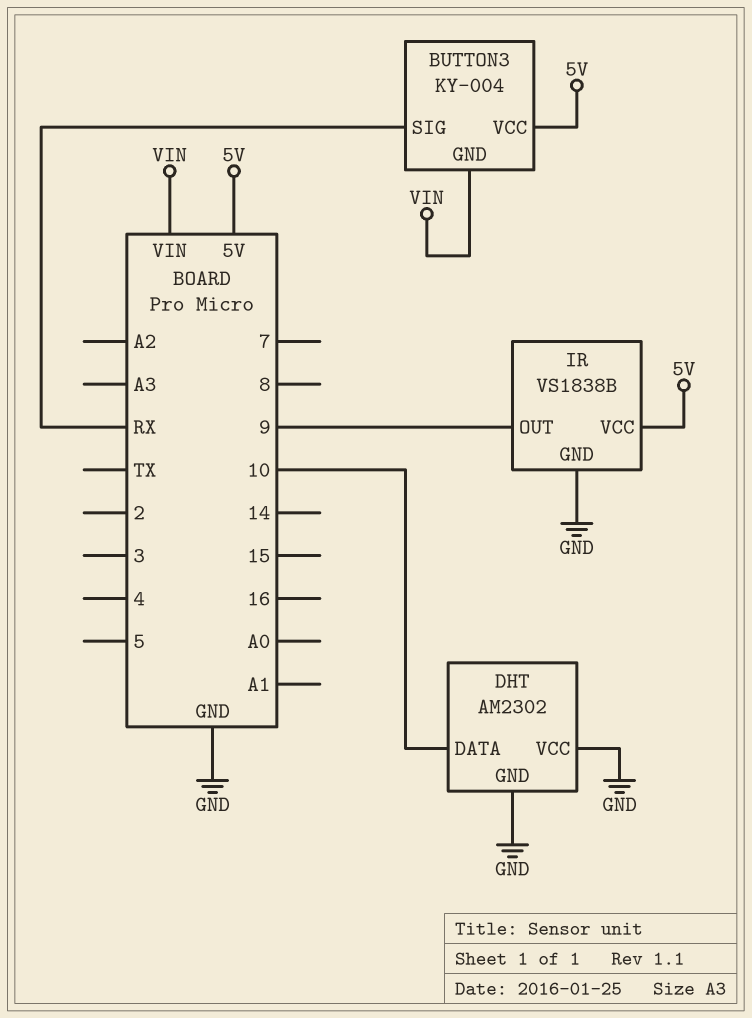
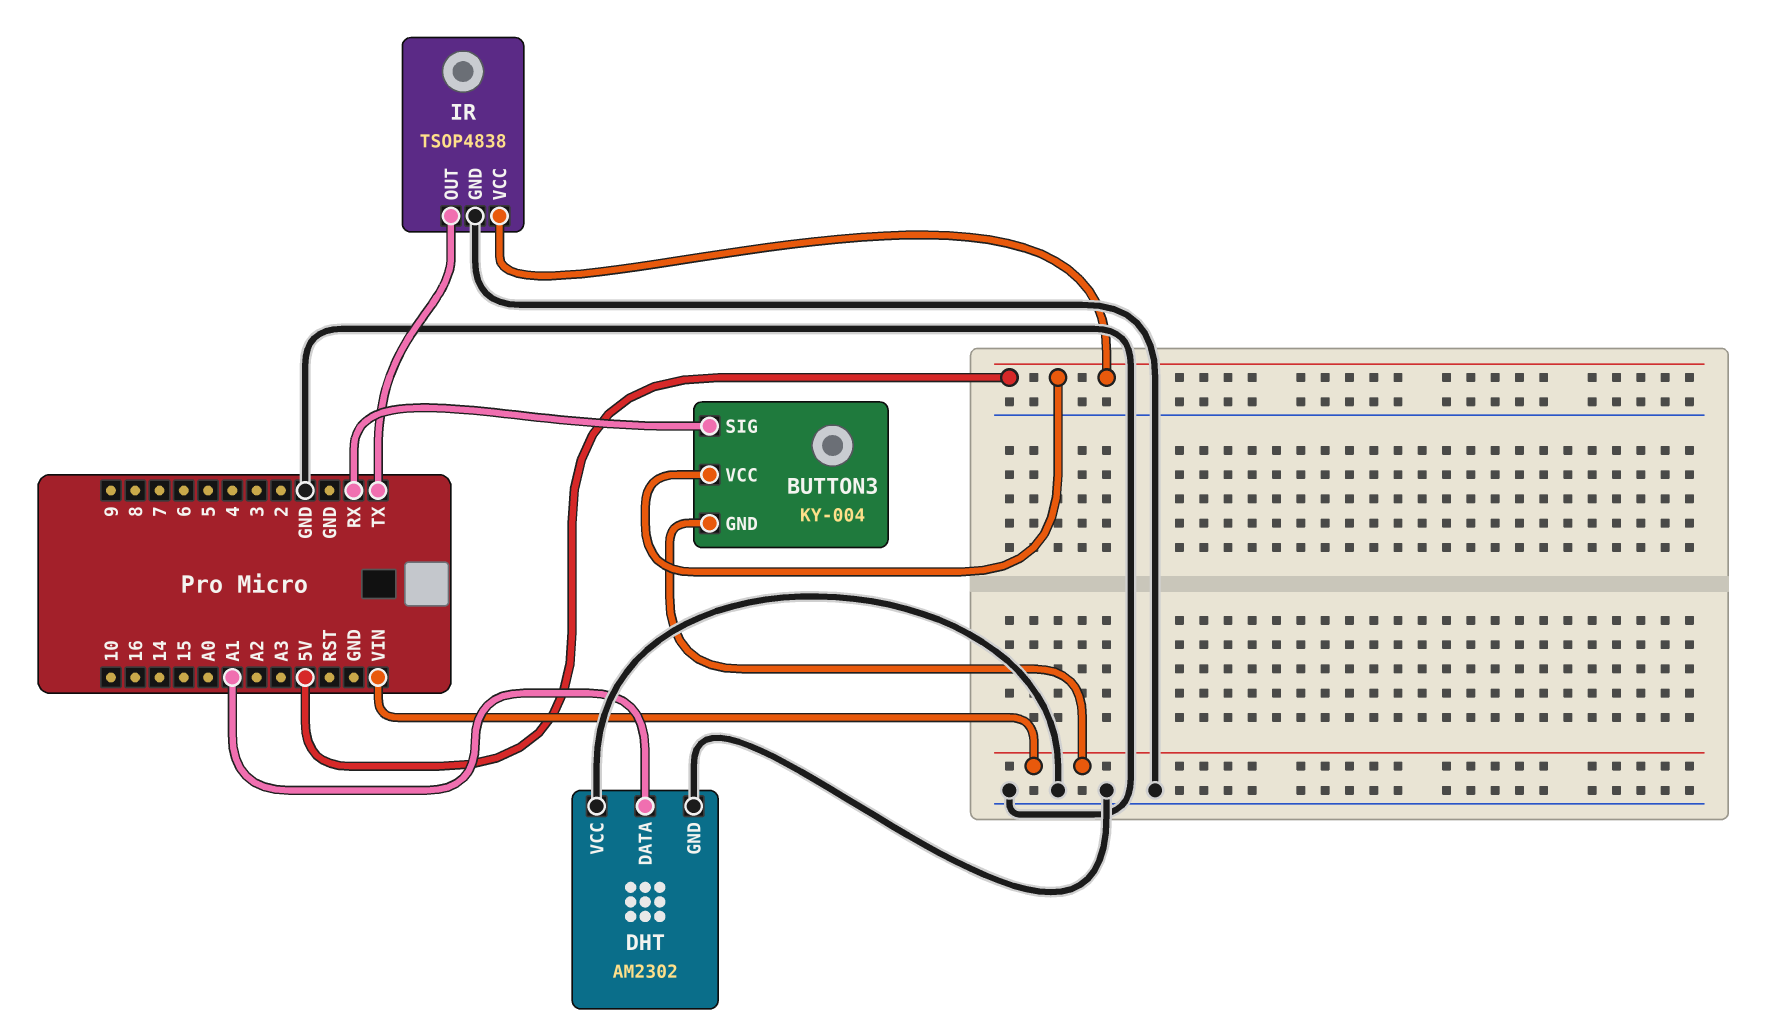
DHT pin DATA: 10 -> A1
IR: VS1838B -> TSOP4838
IR pin OUT: 9 -> TX

